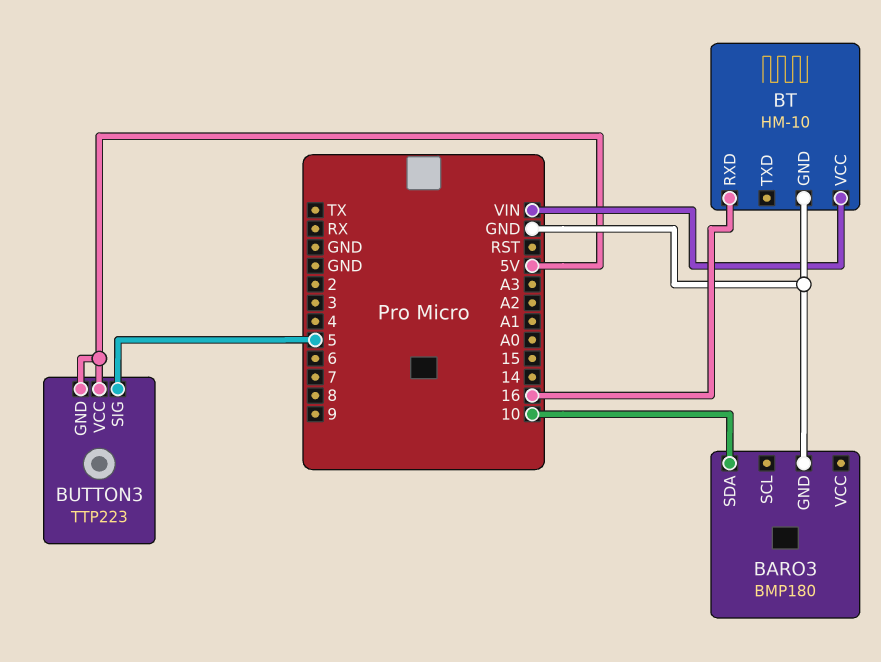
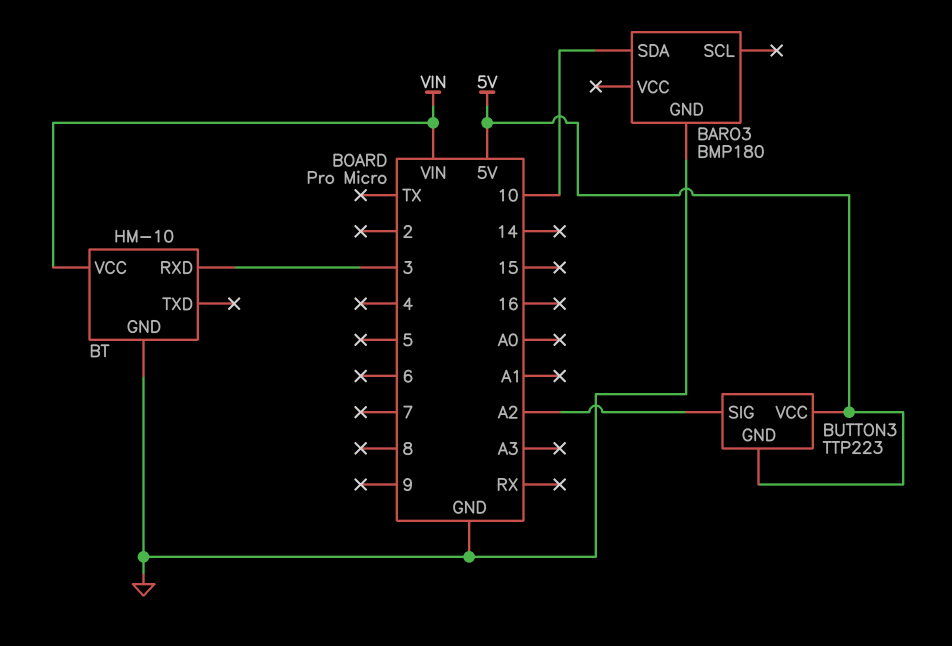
BT pin RXD: 16 -> 3
BUTTON3 pin SIG: 5 -> A2

